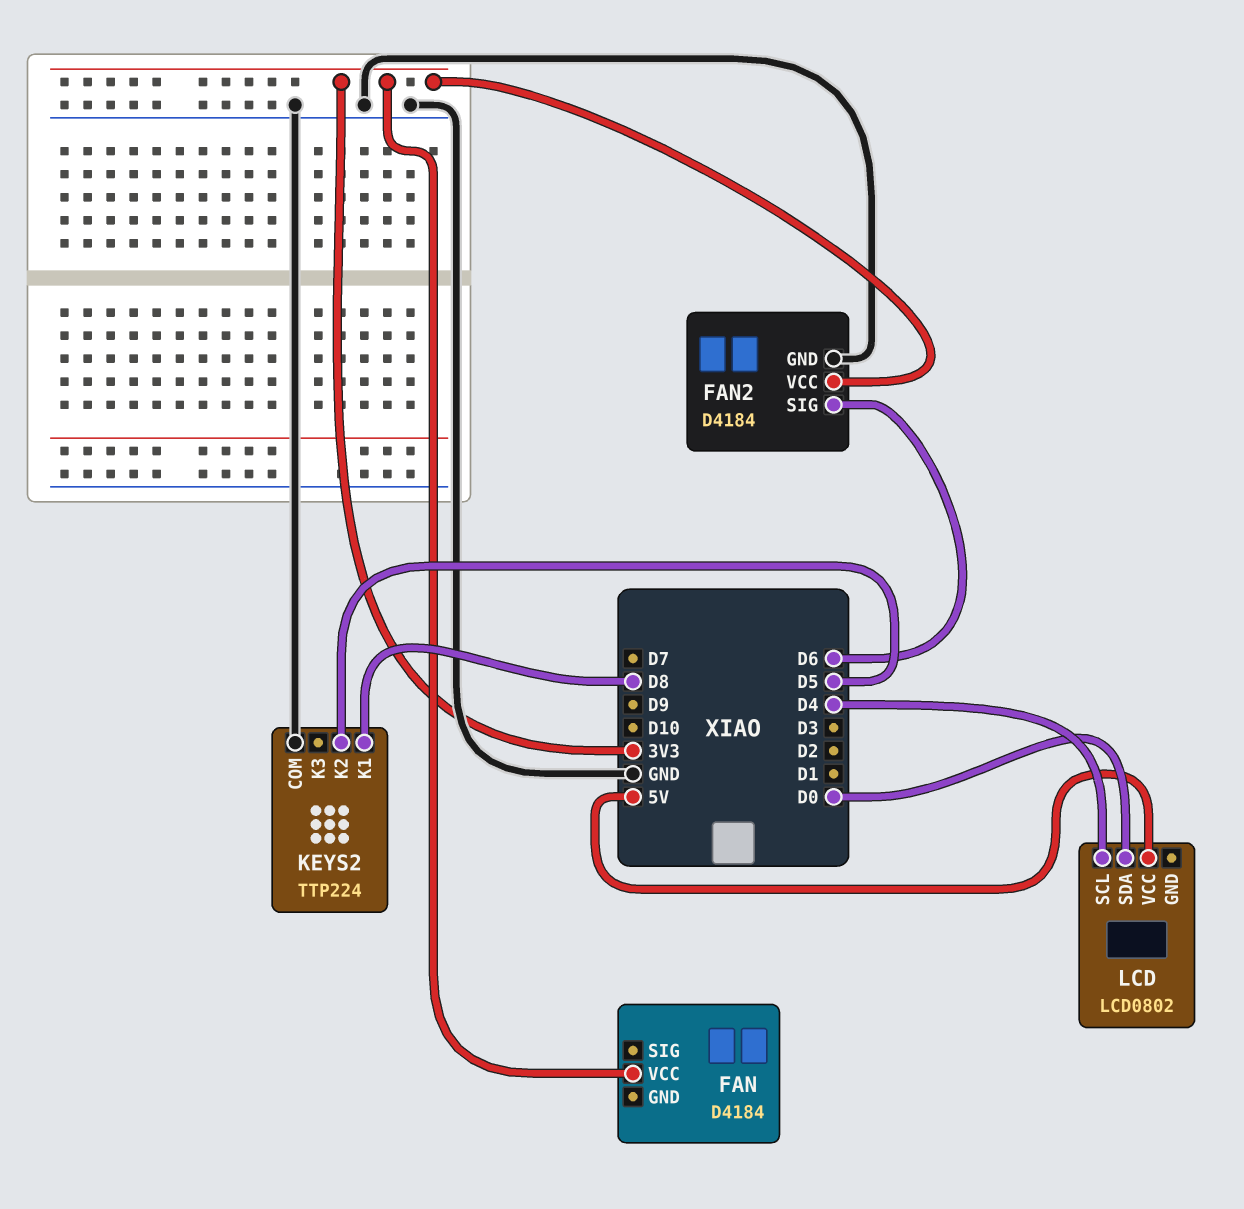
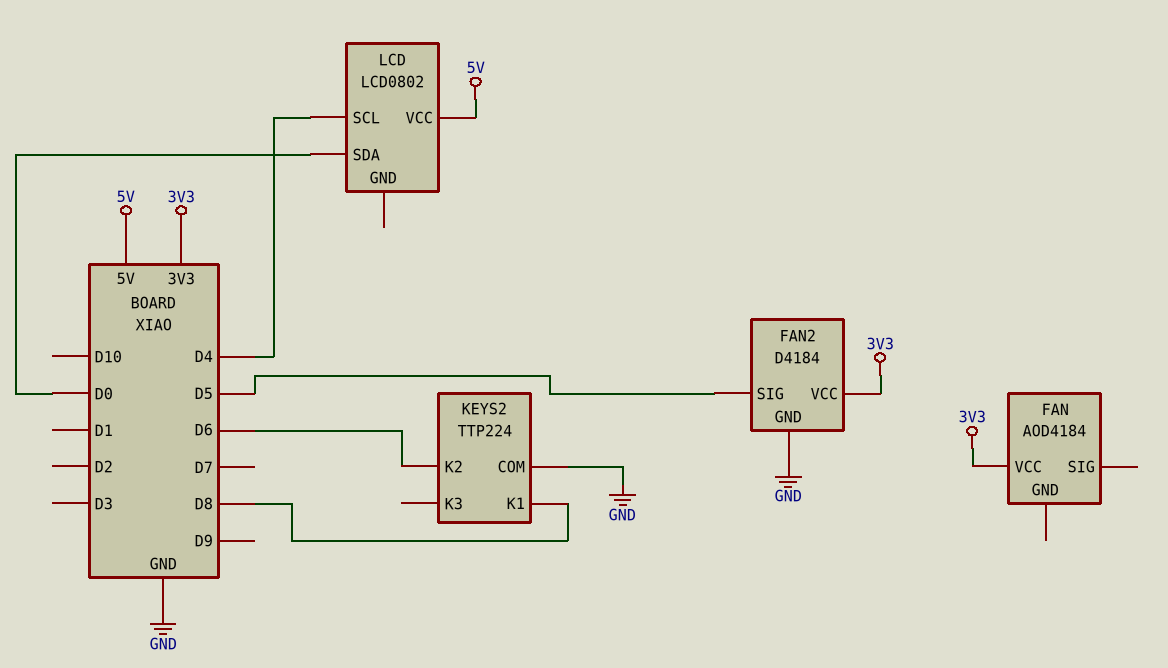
FAN: D4184 -> AOD4184
FAN2 pin SIG: D6 -> D5
KEYS2 pin K2: D5 -> D6

